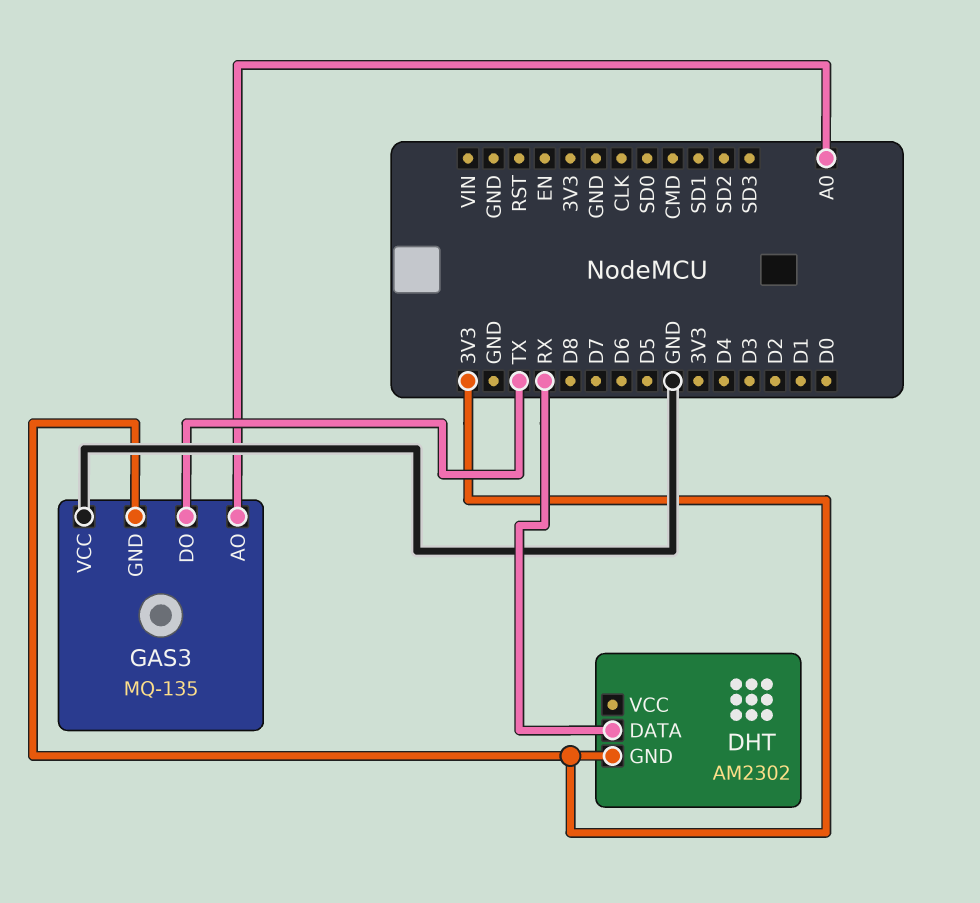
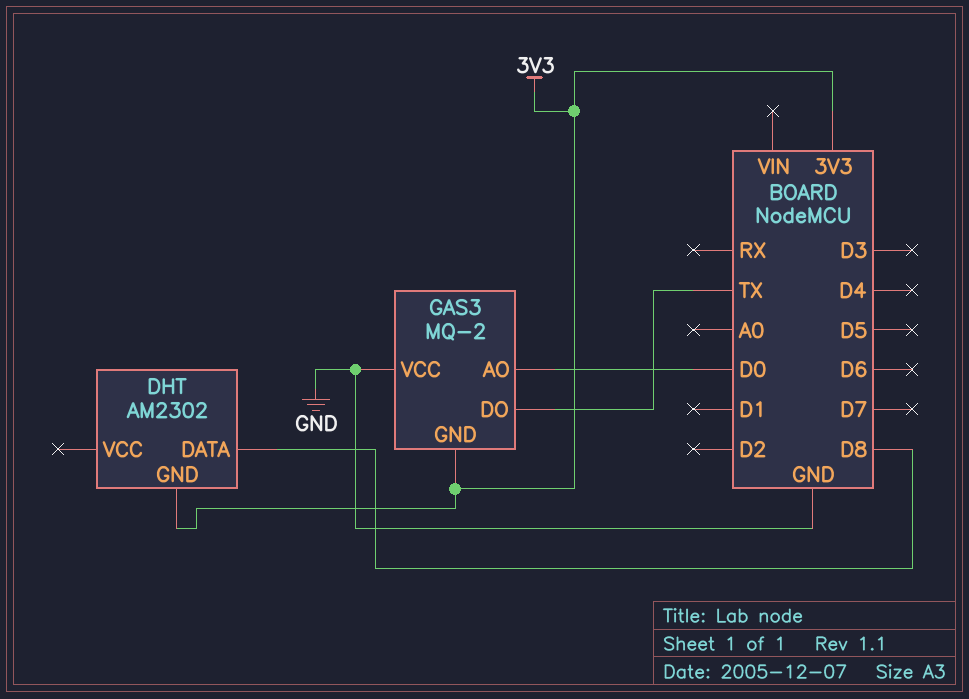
DHT pin DATA: RX -> D8
GAS3: MQ-135 -> MQ-2
GAS3 pin AO: A0 -> D0

